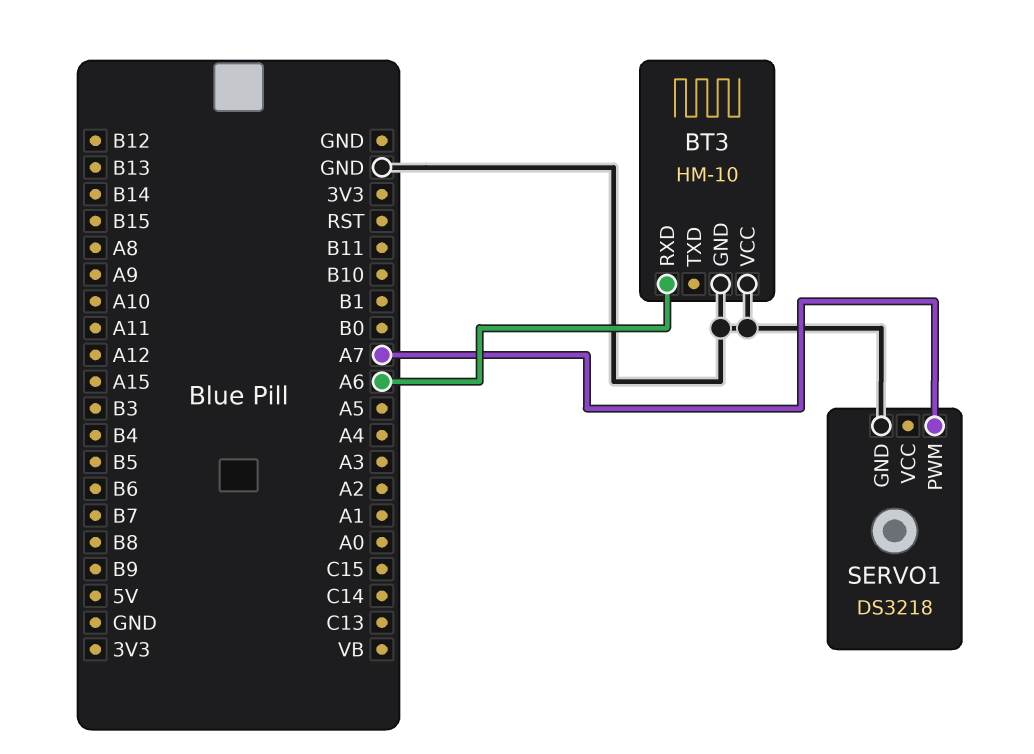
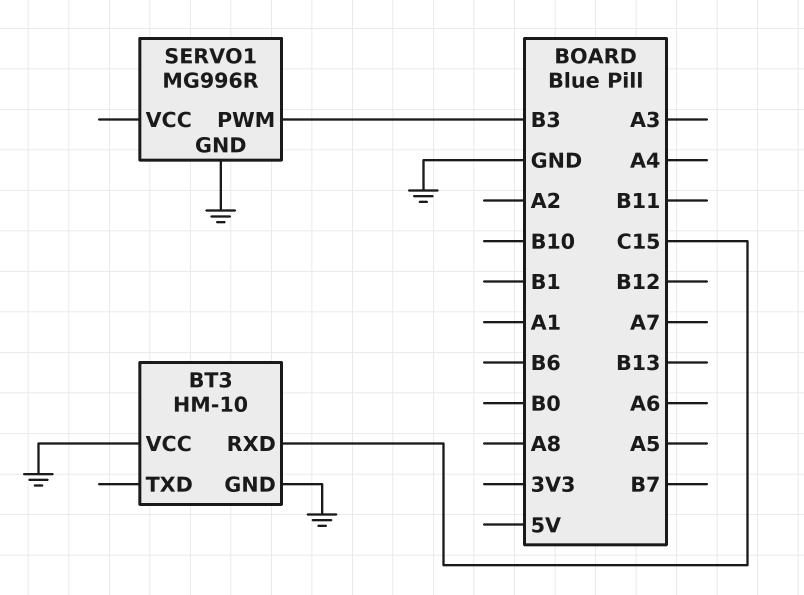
BT3 pin RXD: A6 -> C15
SERVO1: DS3218 -> MG996R
SERVO1 pin PWM: A7 -> B3

